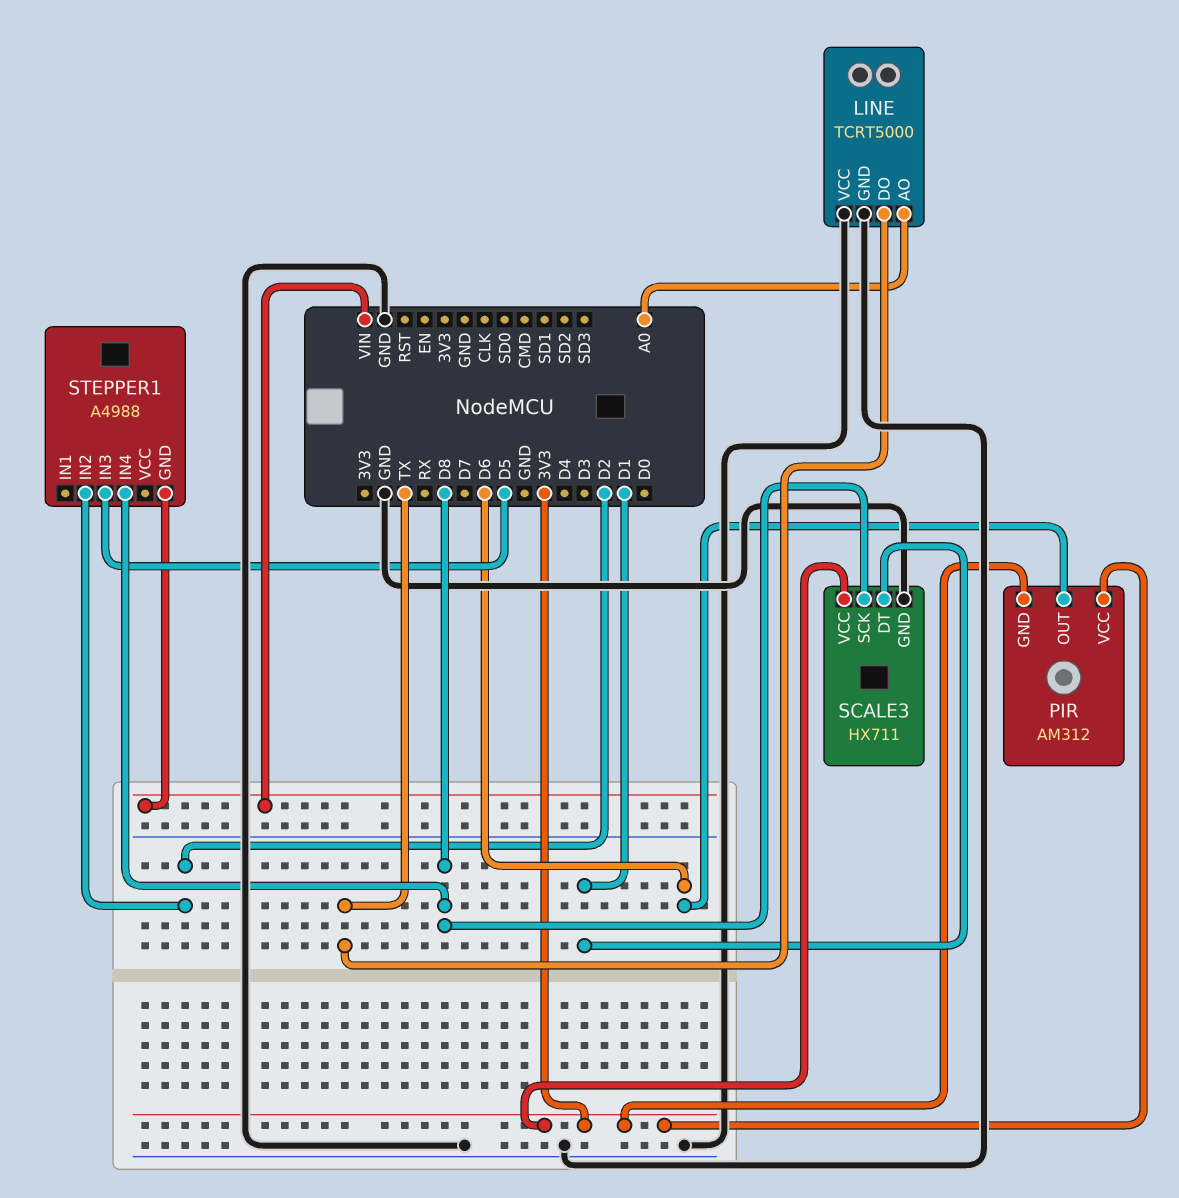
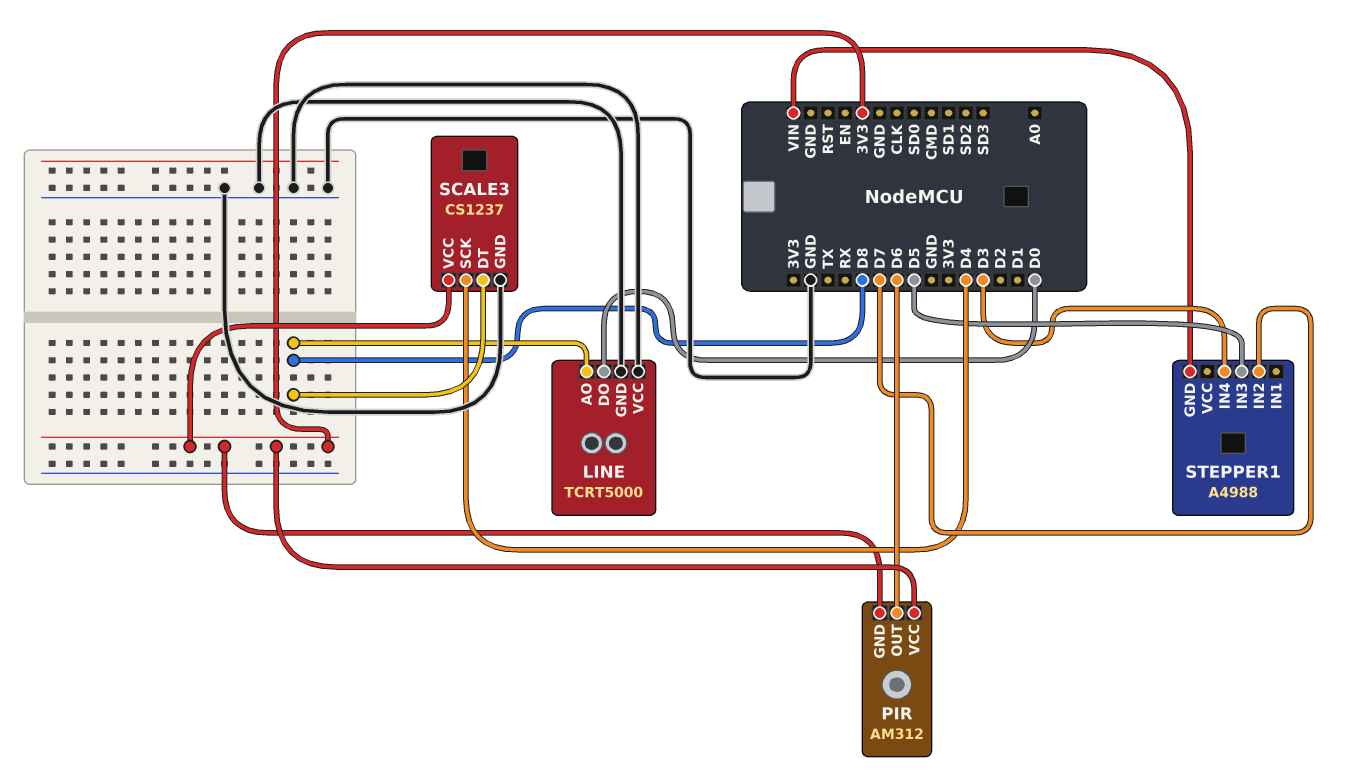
LINE pin AO: A0 -> D8
LINE pin DO: TX -> D0
SCALE3: HX711 -> CS1237
SCALE3 pin DT: D1 -> D8
SCALE3 pin SCK: D8 -> D4
STEPPER1 pin IN2: D2 -> D7
STEPPER1 pin IN4: D8 -> D3

